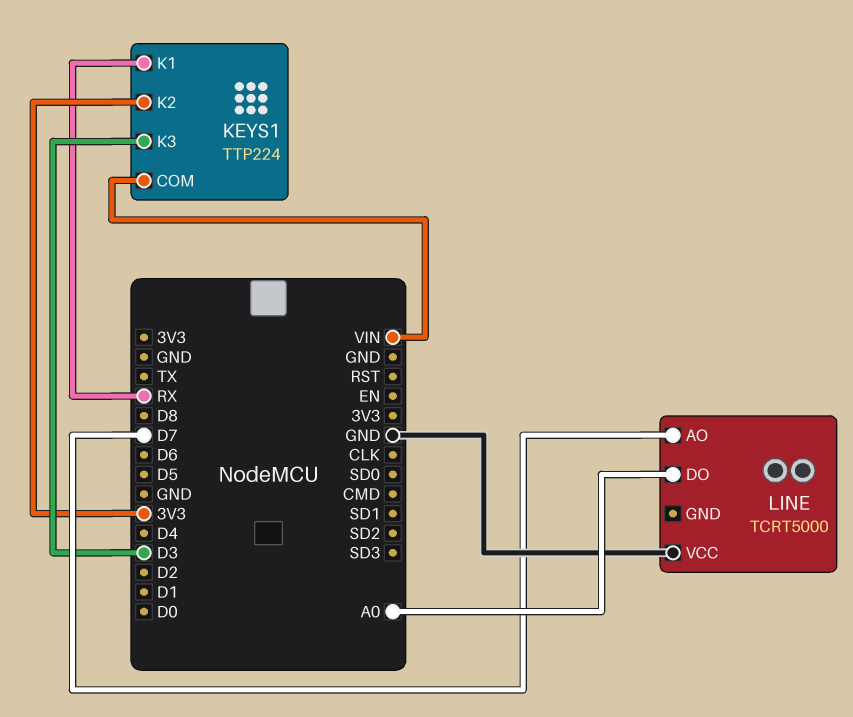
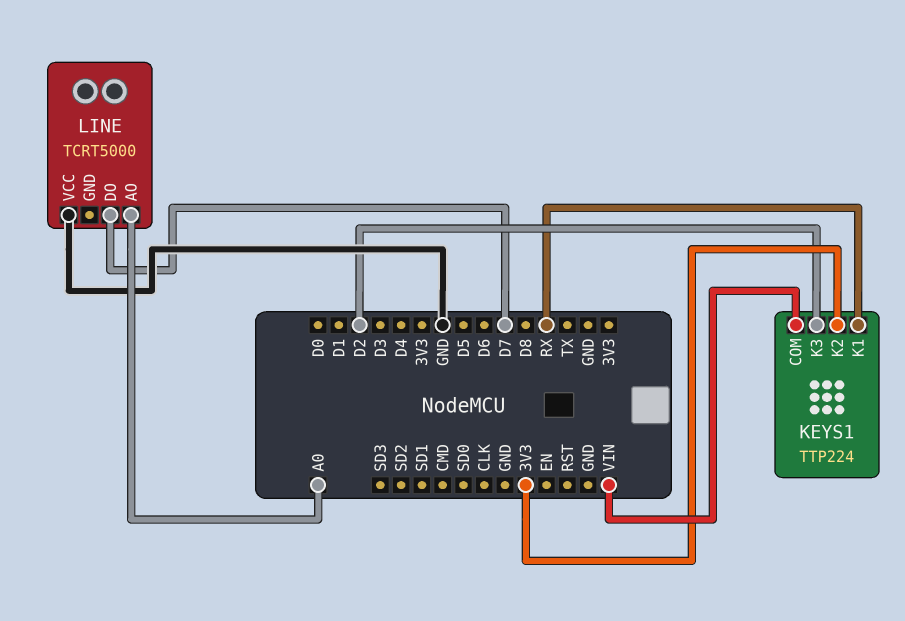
KEYS1 pin K3: D3 -> D2
LINE pin AO: D7 -> A0
LINE pin DO: A0 -> D7

